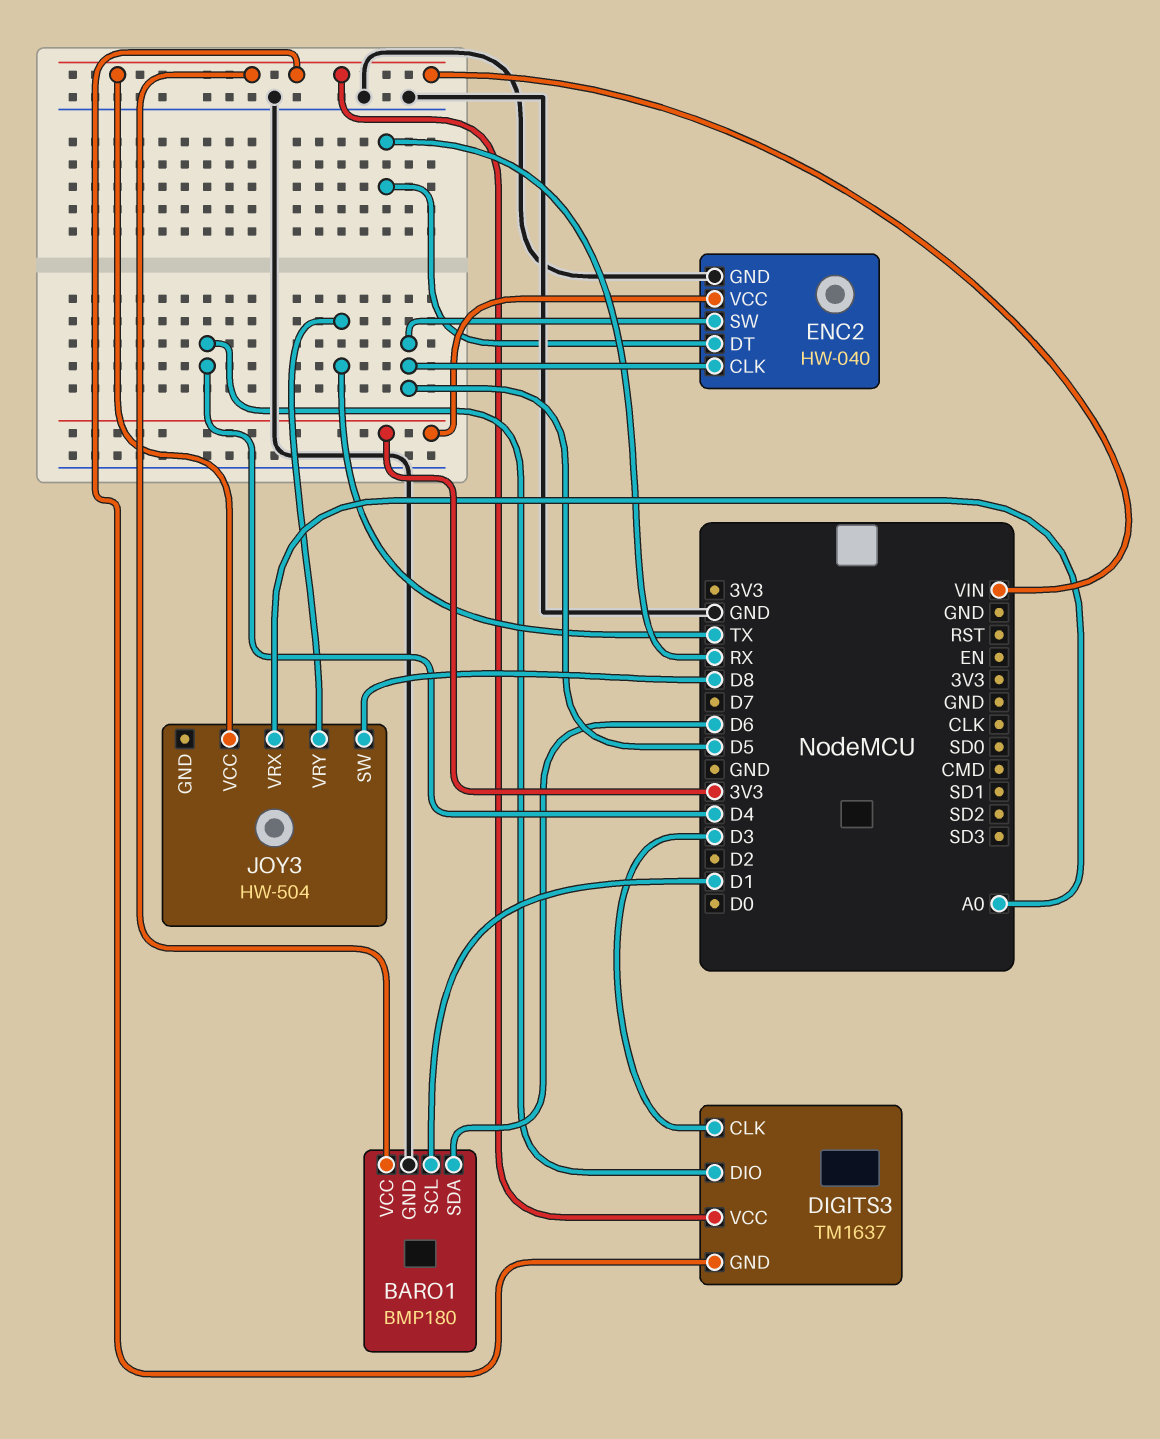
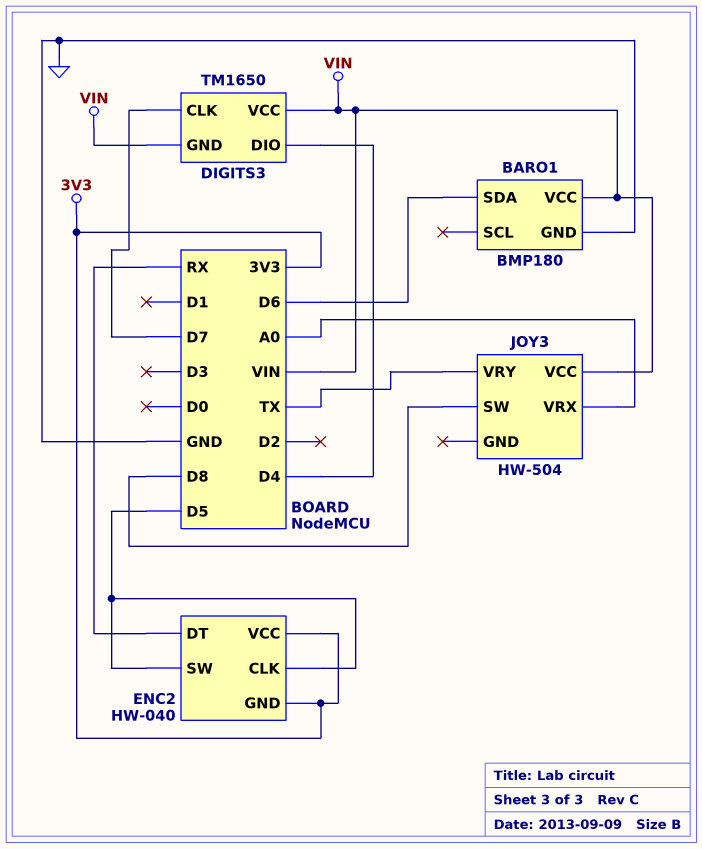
BARO1 pin SCL: D1 -> none
DIGITS3: TM1637 -> TM1650
DIGITS3 pin CLK: D3 -> D7
ENC2 pin GND: GND -> 3V3

